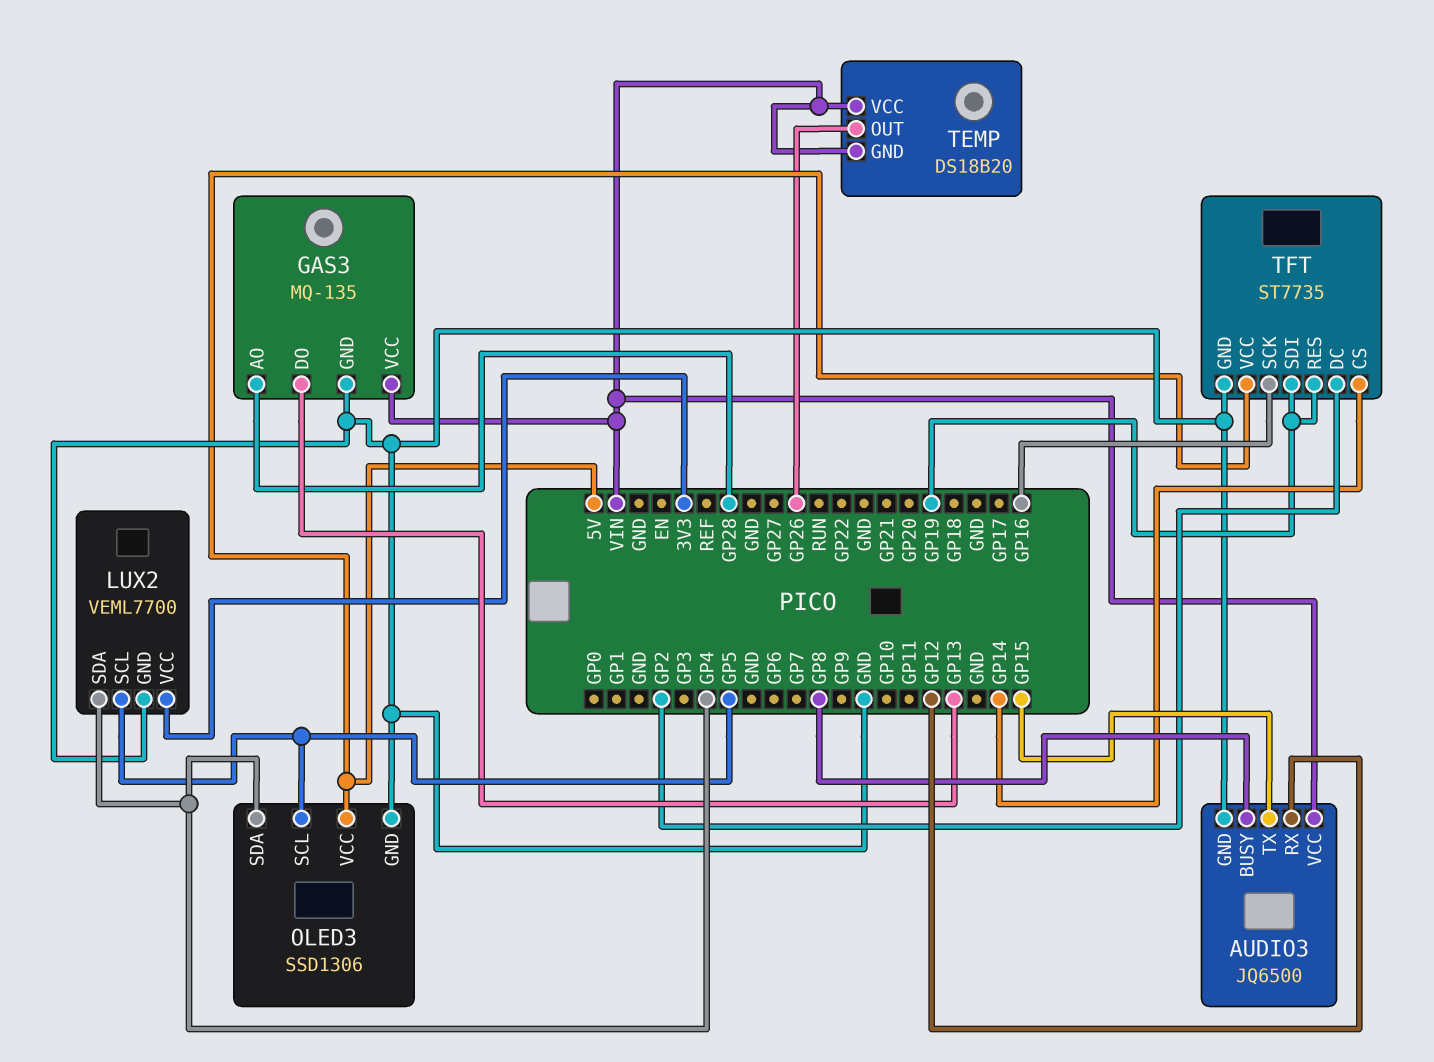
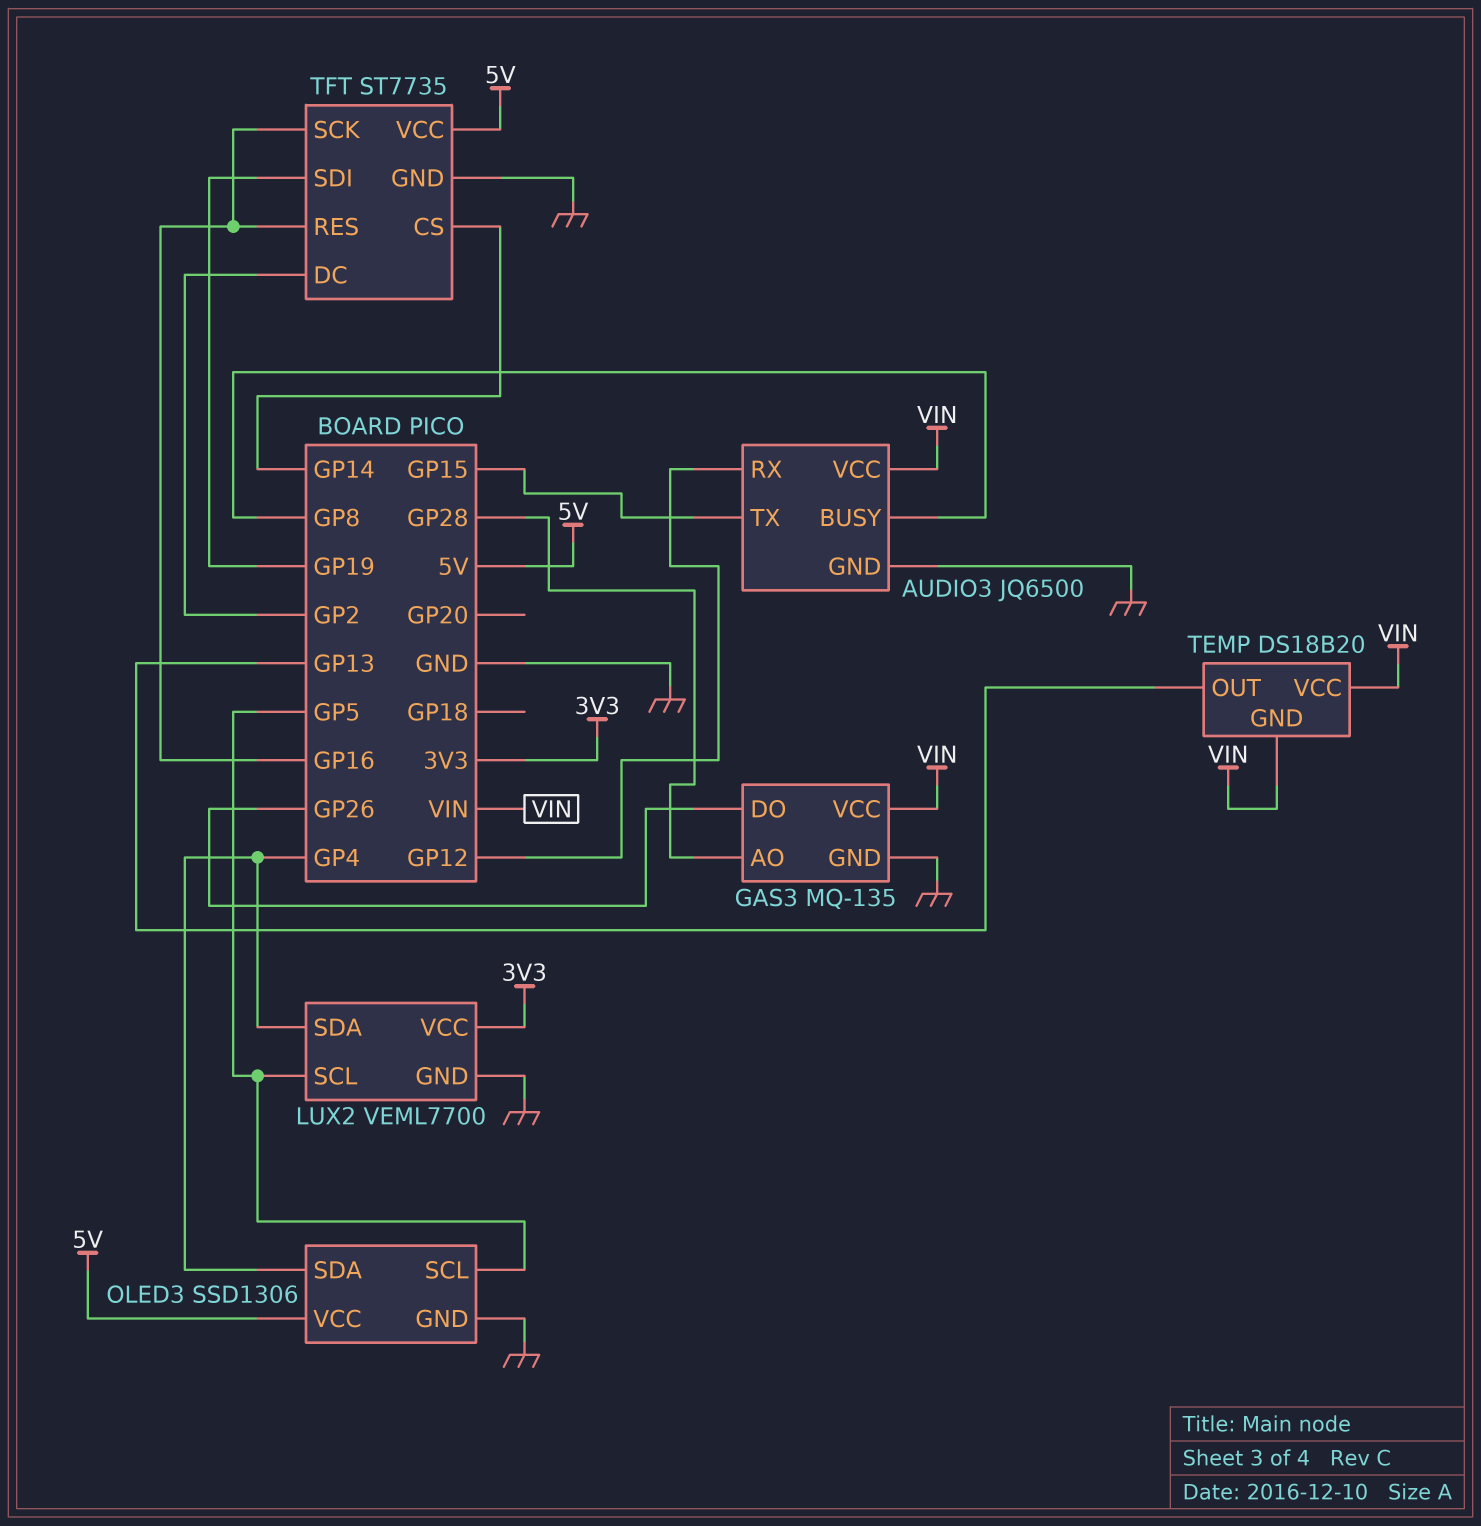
GAS3 pin DO: GP13 -> GP26
TEMP pin OUT: GP26 -> GP13
TFT pin RES: GP19 -> GP16

